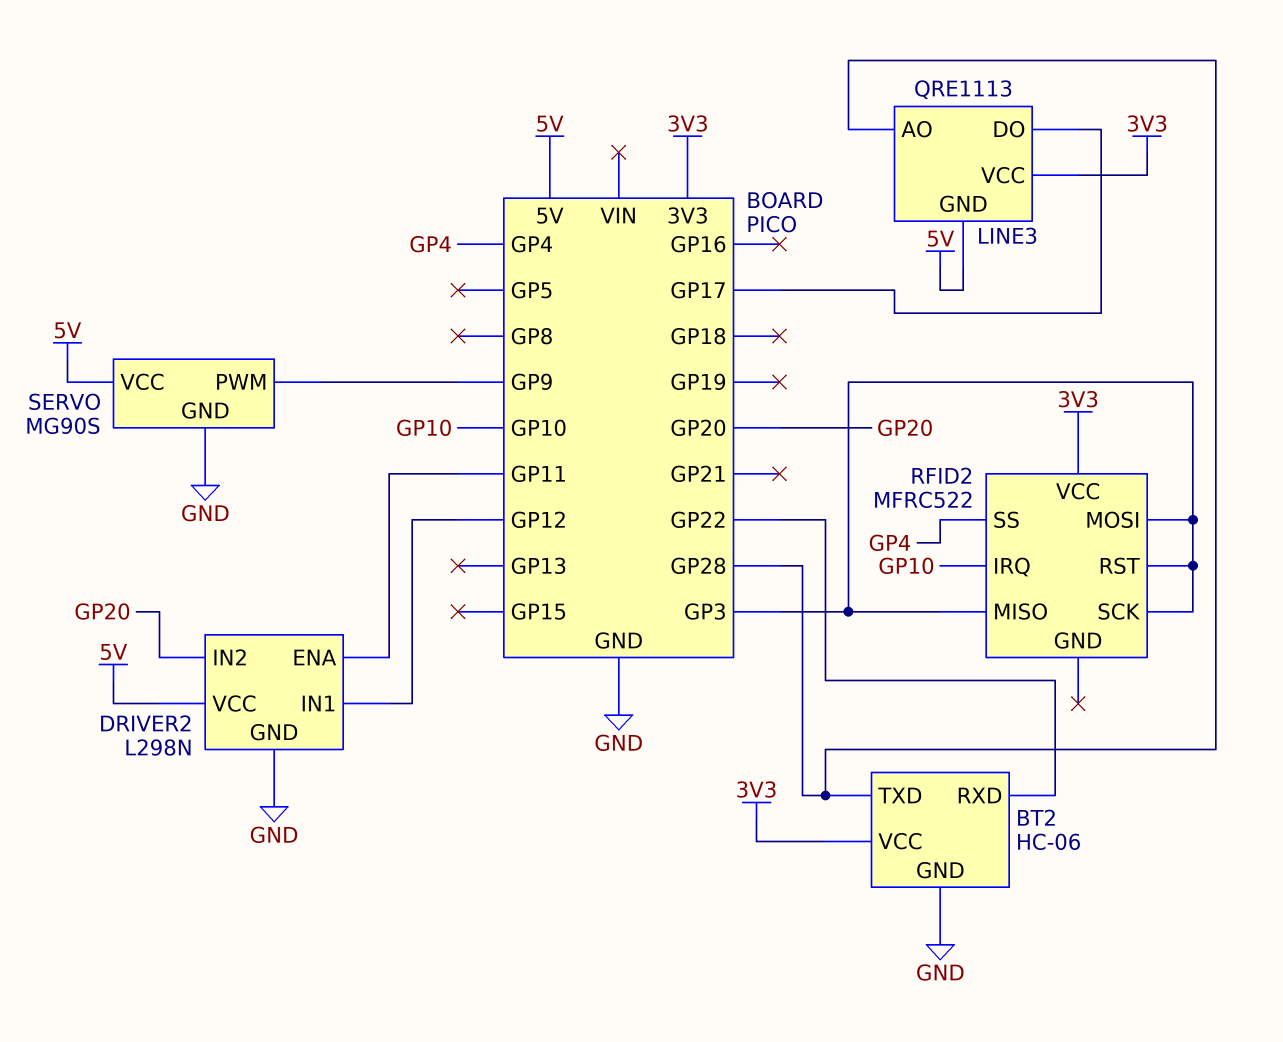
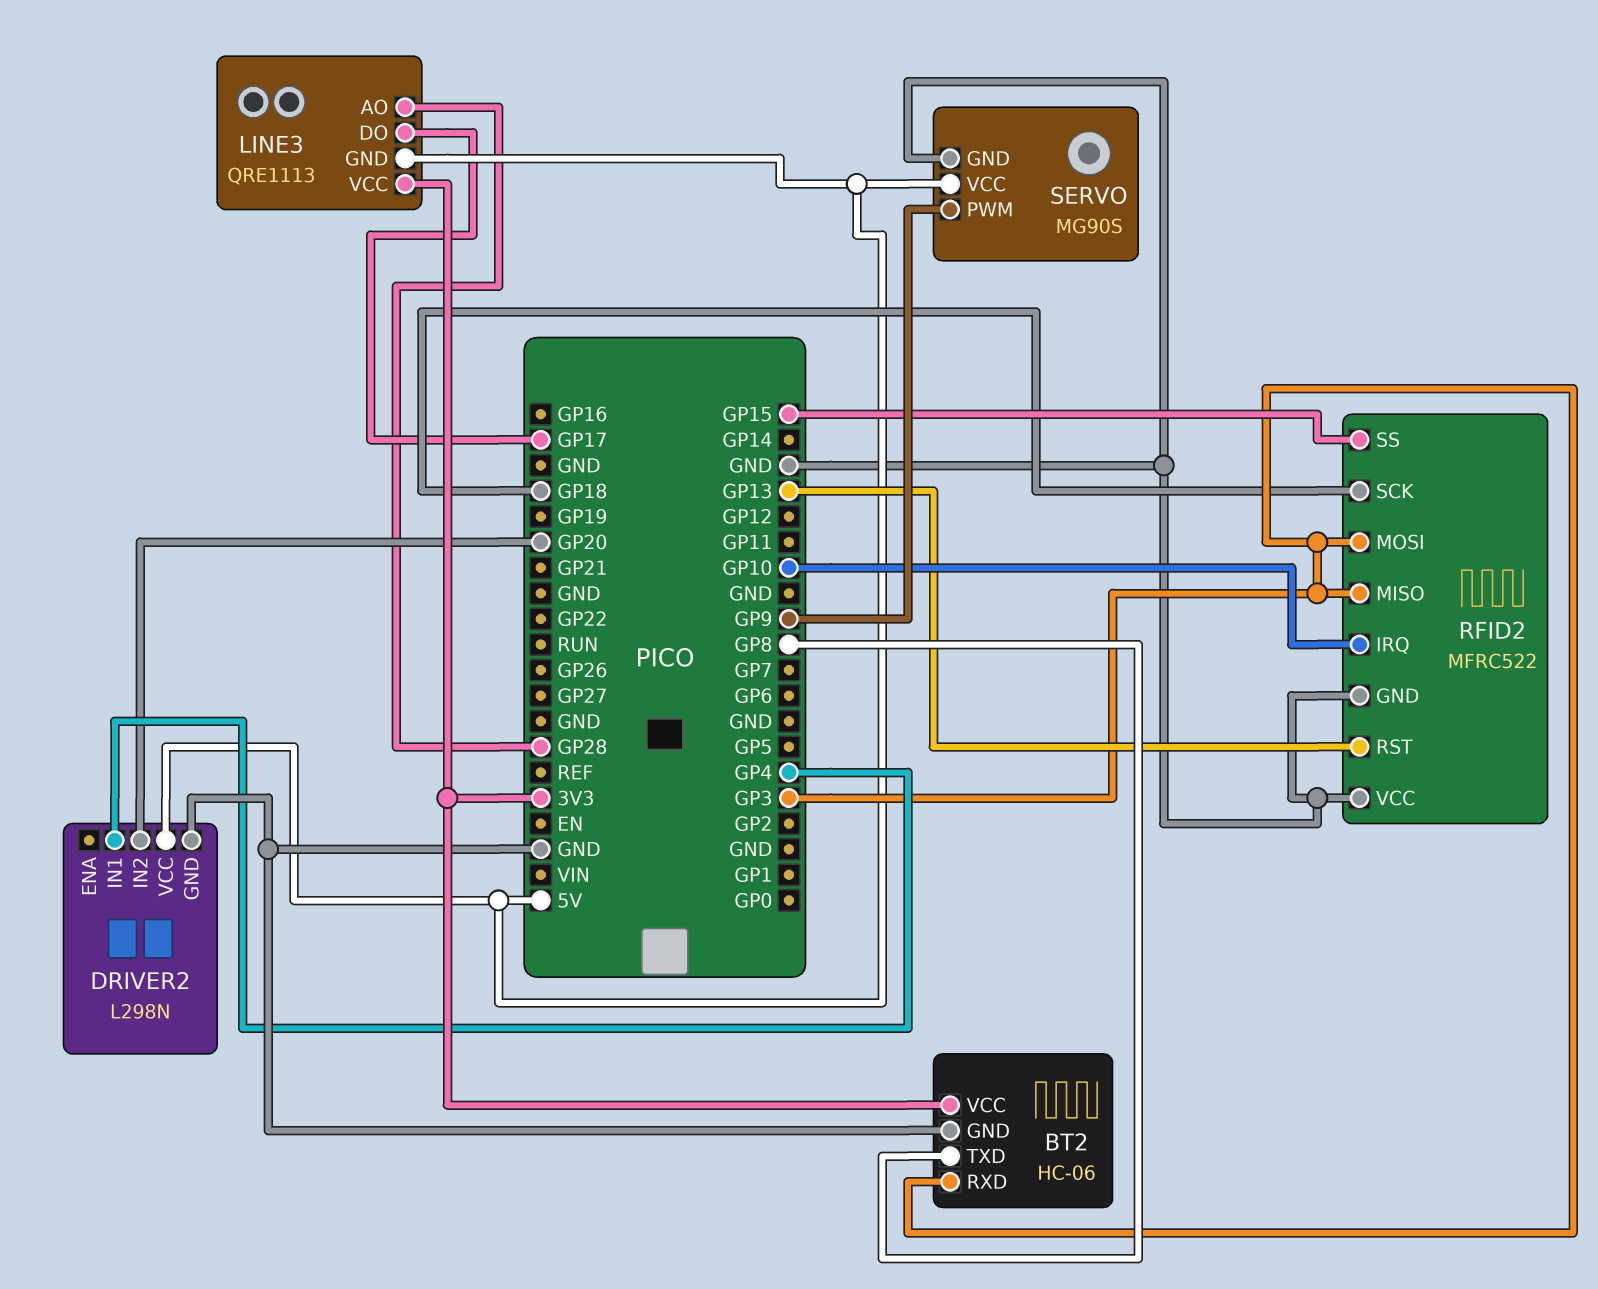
BT2 pin RXD: GP22 -> GP3
BT2 pin TXD: GP28 -> GP8
DRIVER2 pin ENA: GP11 -> none
DRIVER2 pin IN1: GP12 -> GP4
RFID2 pin GND: none -> GND
RFID2 pin RST: GP3 -> GP13
RFID2 pin SCK: GP3 -> GP18
RFID2 pin SS: GP4 -> GP15
RFID2 pin VCC: 3V3 -> GND

